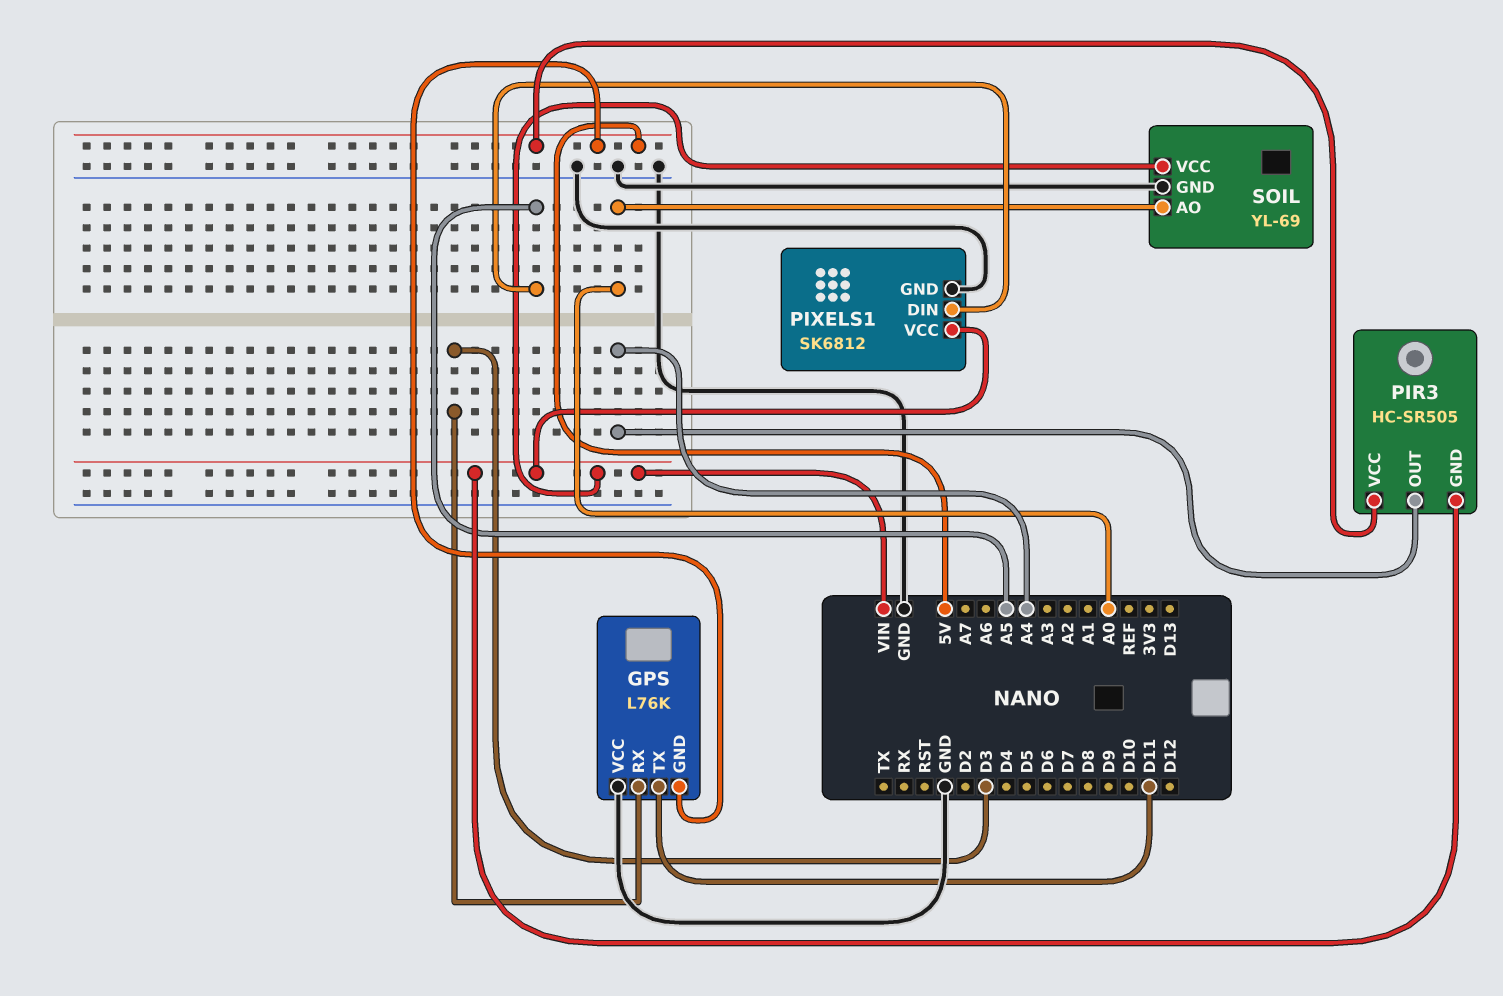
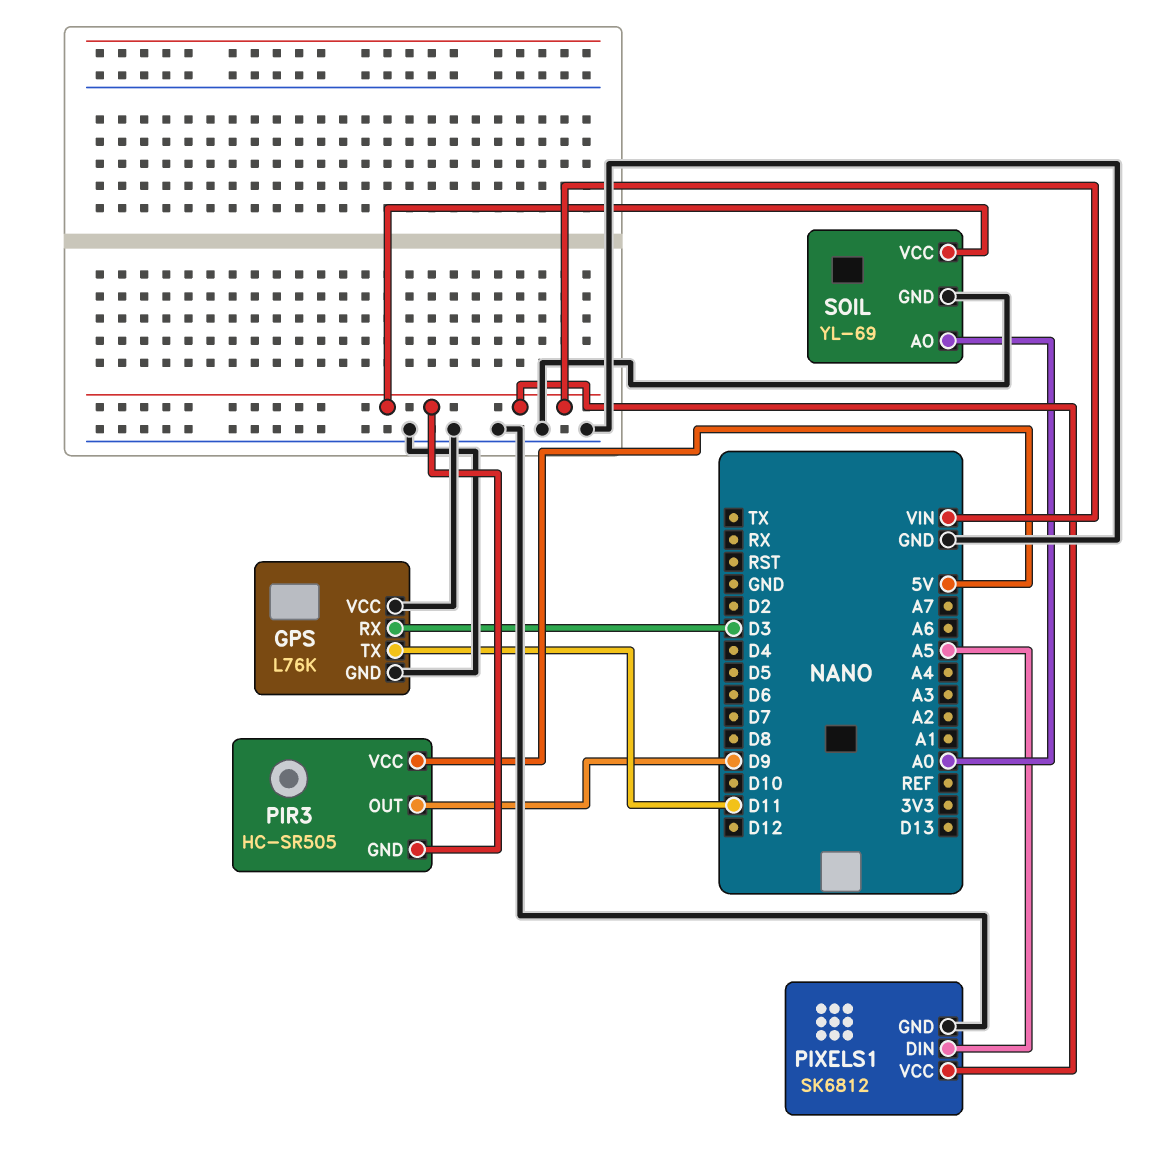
GPS pin GND: 5V -> GND
PIR3 pin OUT: A4 -> D9

